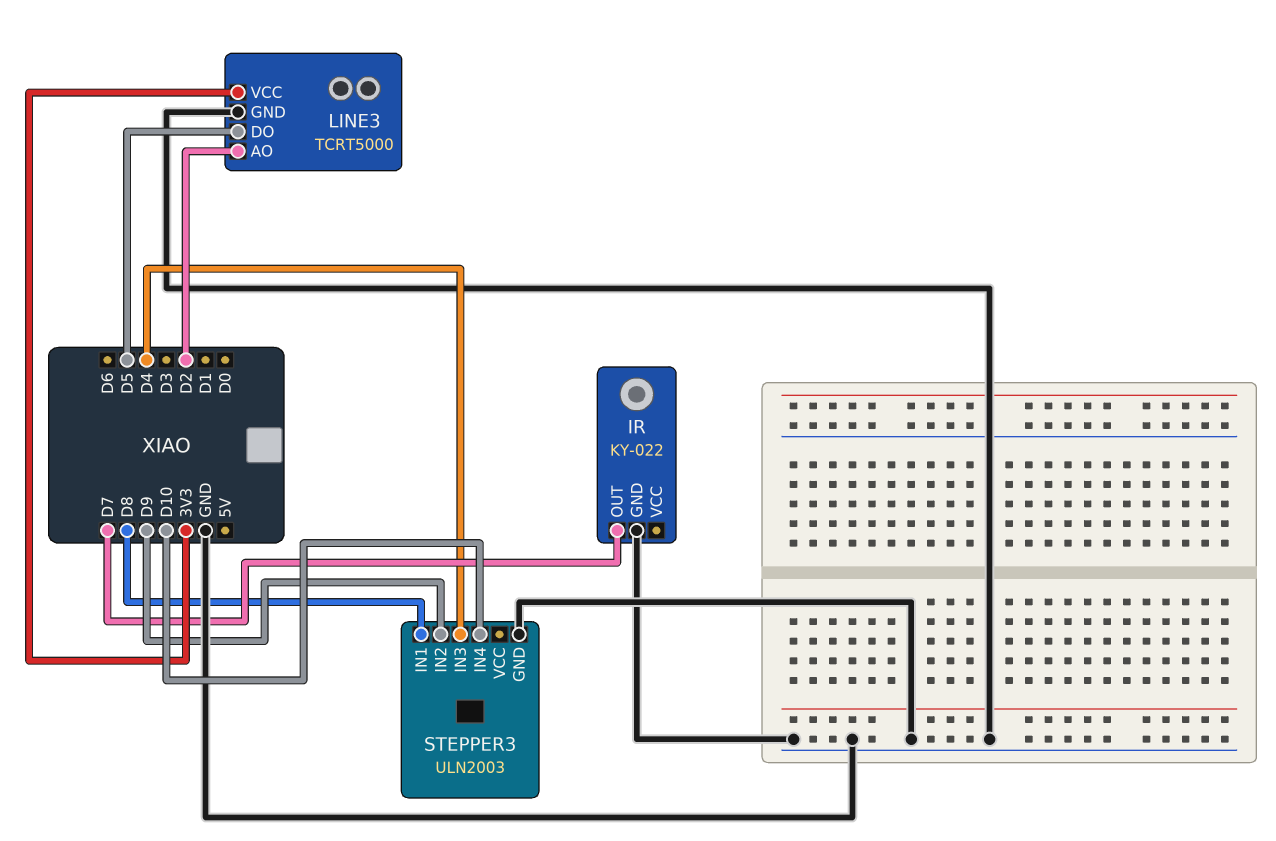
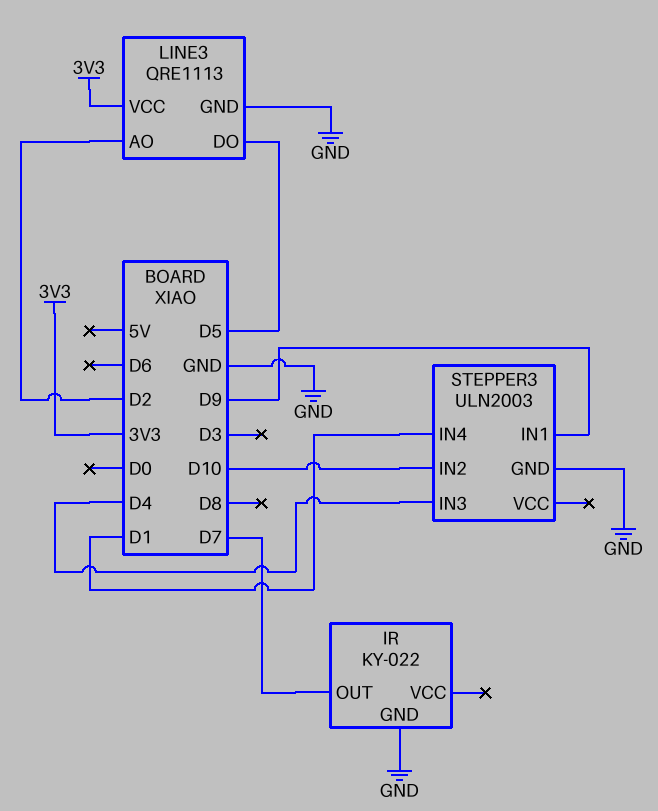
LINE3: TCRT5000 -> QRE1113
STEPPER3 pin IN1: D8 -> D9
STEPPER3 pin IN2: D9 -> D10
STEPPER3 pin IN4: D10 -> D1

